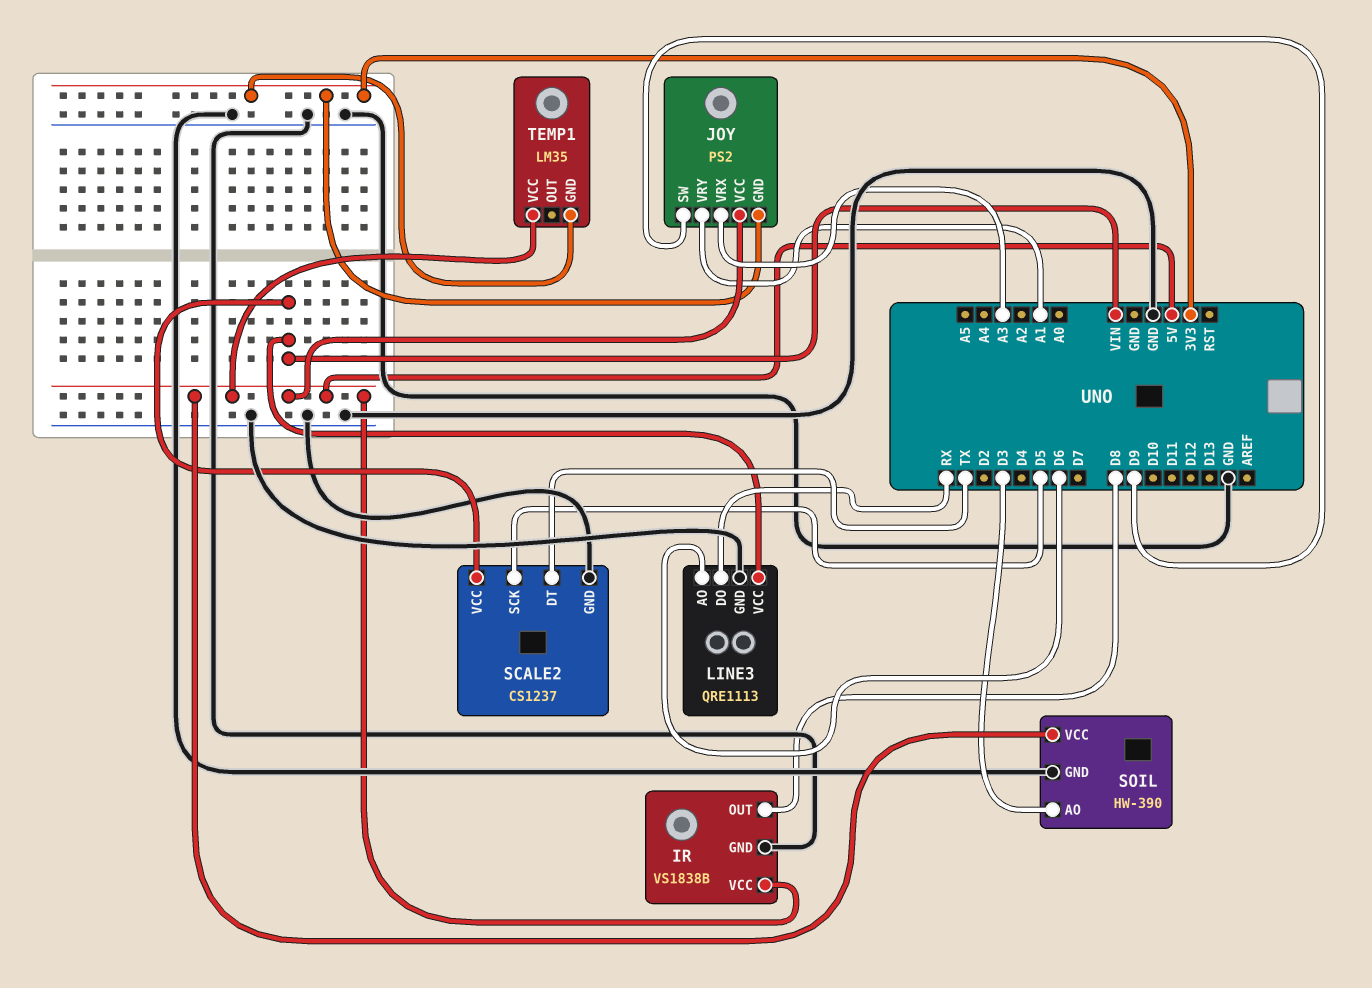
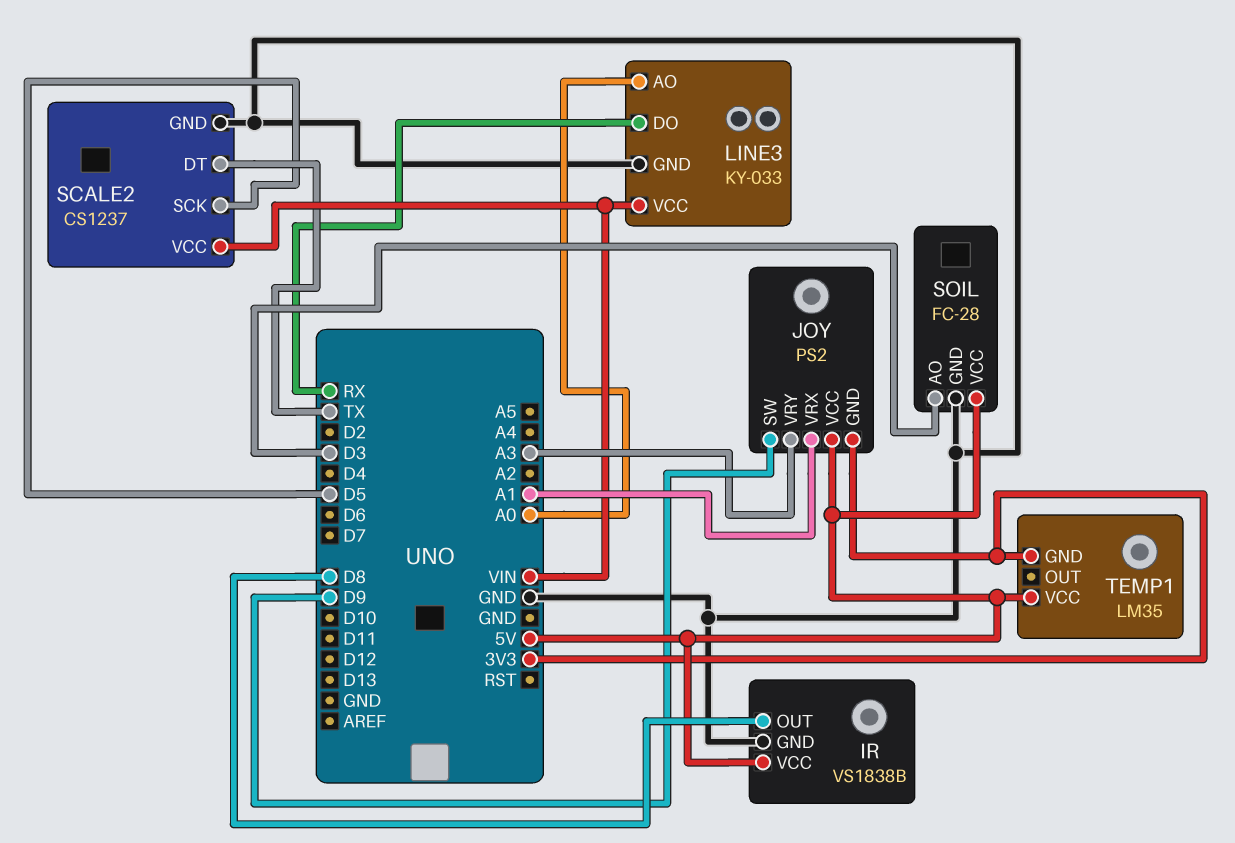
JOY pin VRX: A3 -> A1
JOY pin VRY: A1 -> A3
LINE3: QRE1113 -> KY-033
LINE3 pin AO: D6 -> A0
SOIL: HW-390 -> FC-28

